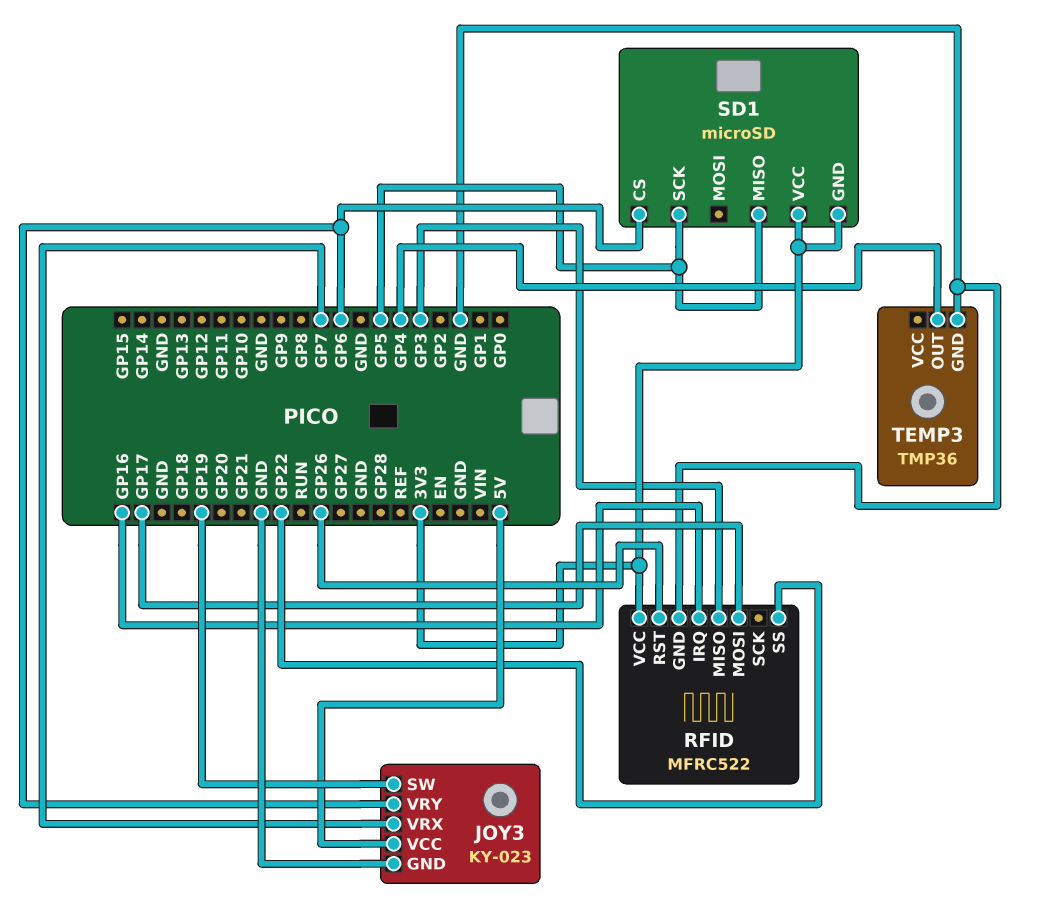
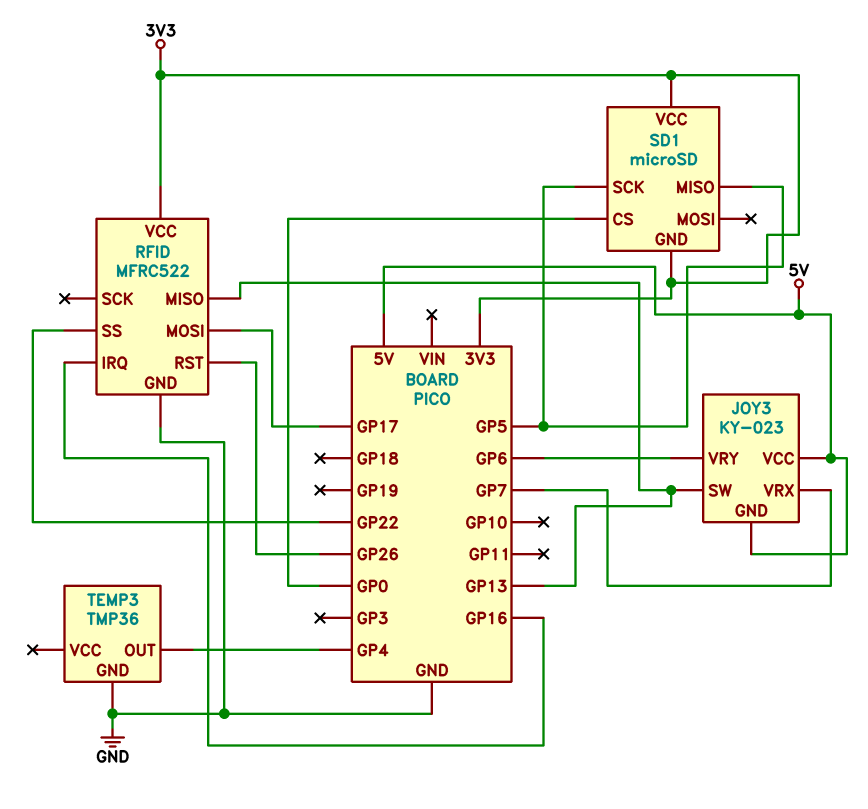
JOY3 pin GND: GND -> 5V
JOY3 pin SW: GP19 -> GP13
RFID pin MISO: GP3 -> GP13
SD1 pin CS: GP6 -> GP0

